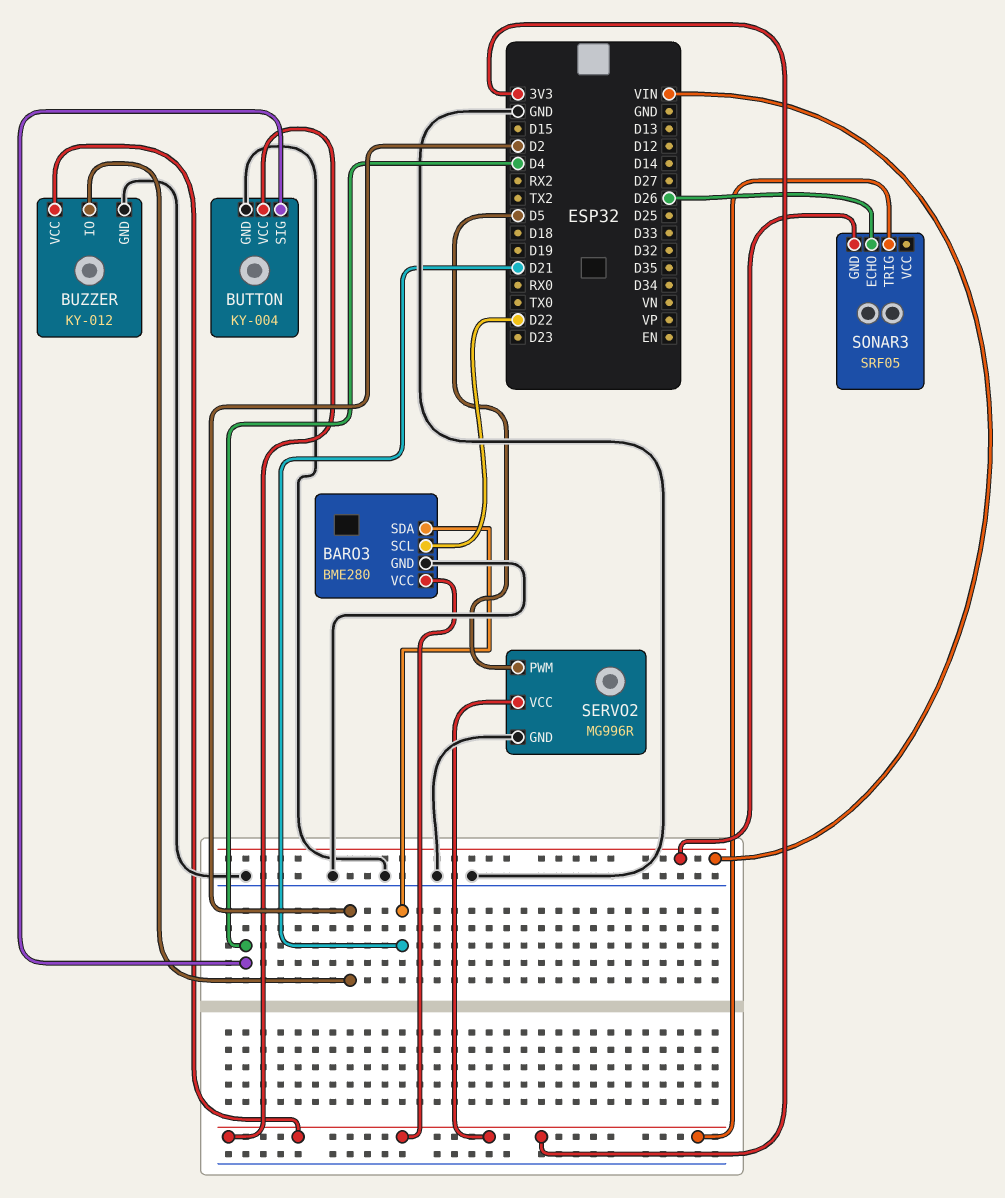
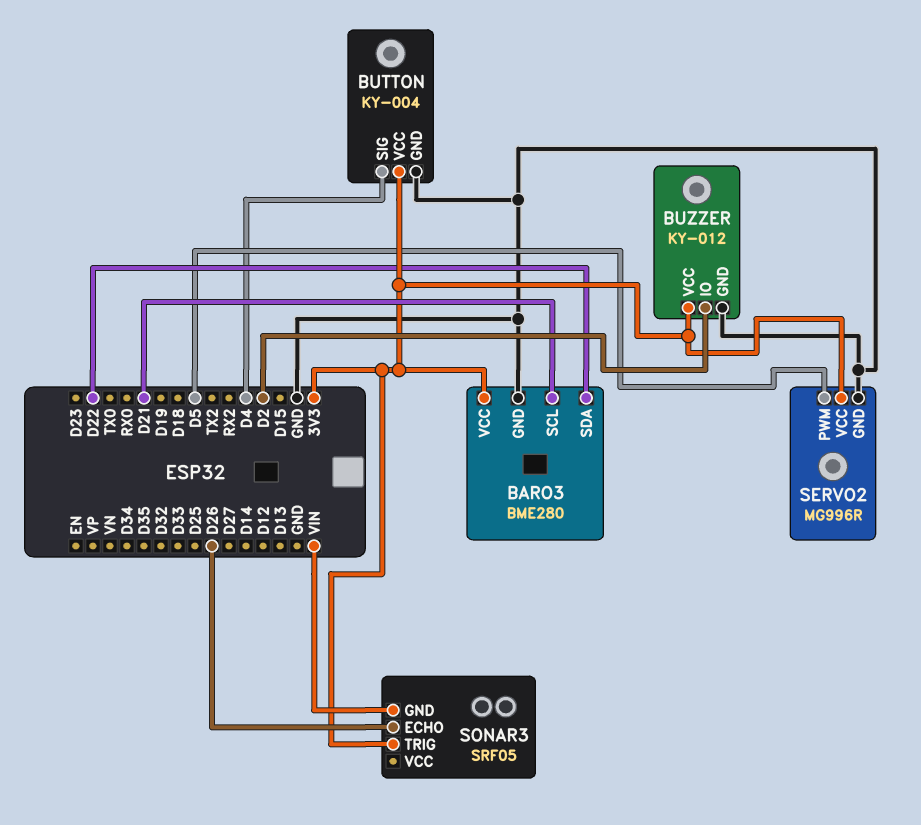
BARO3 pin SCL: D22 -> D21
BARO3 pin SDA: D21 -> D22

